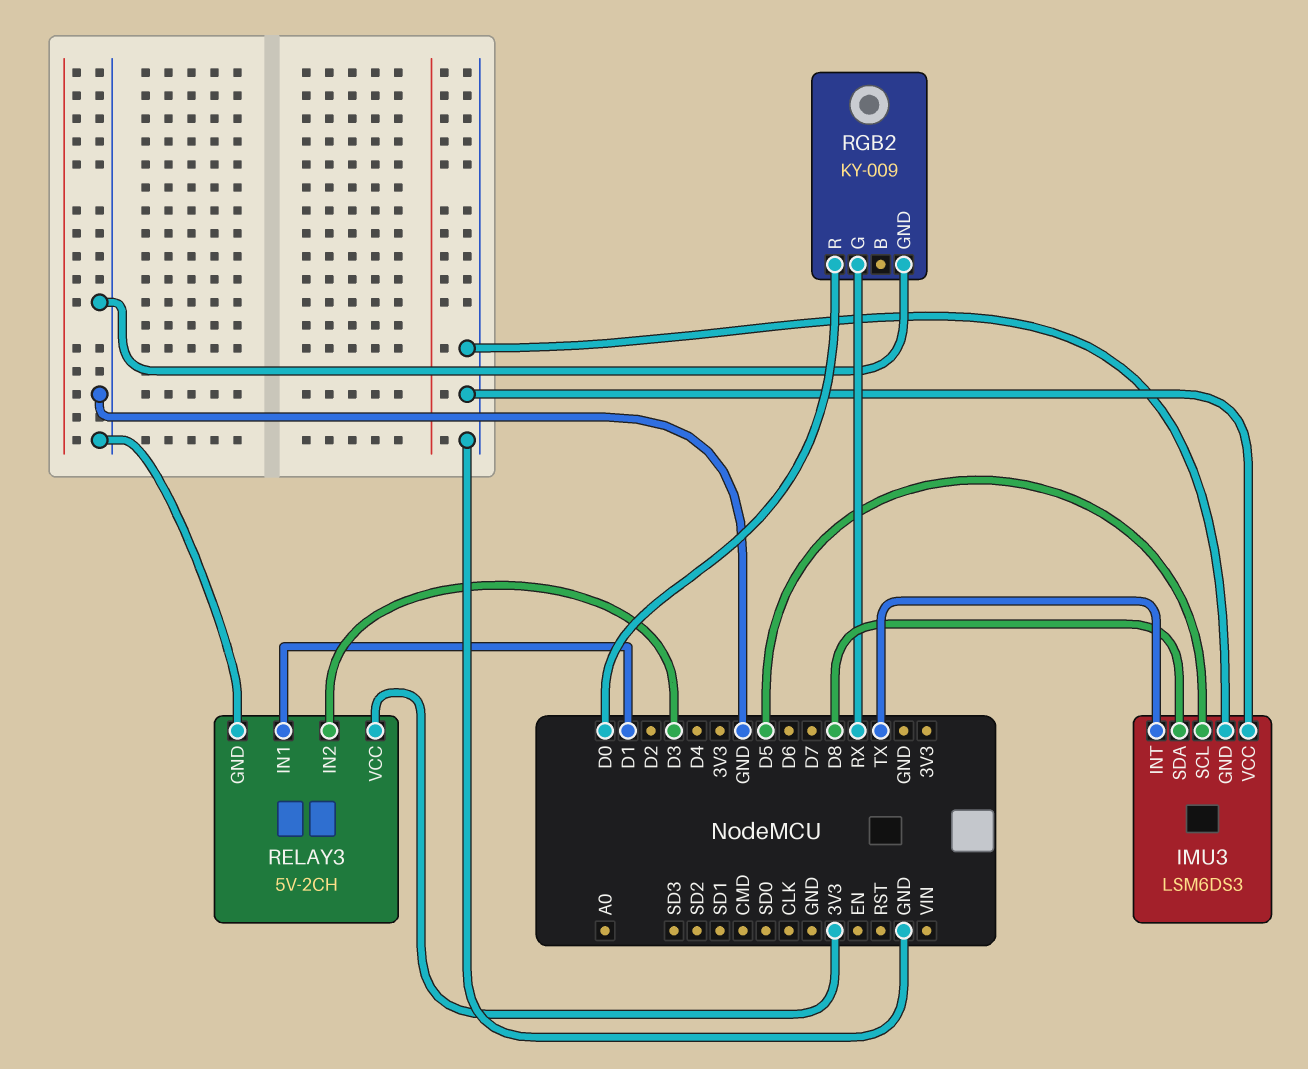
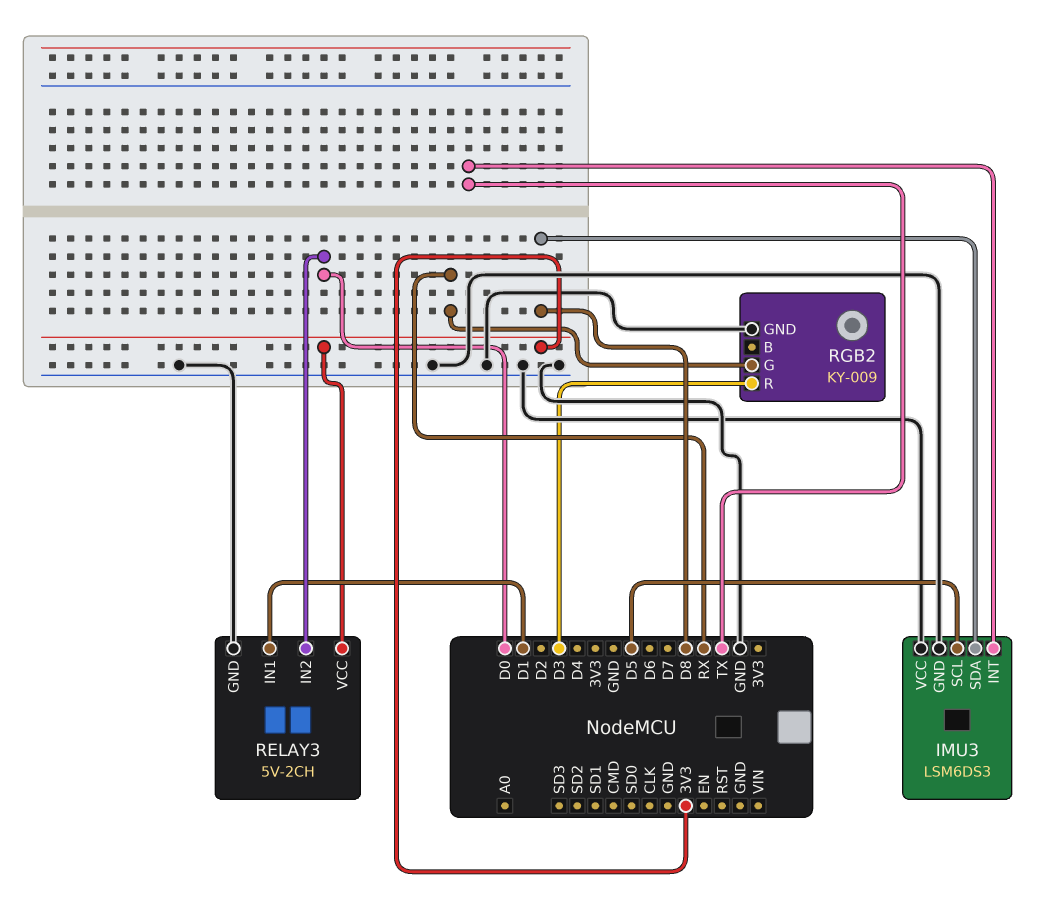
RELAY3 pin IN2: D3 -> D0
RGB2 pin R: D0 -> D3

